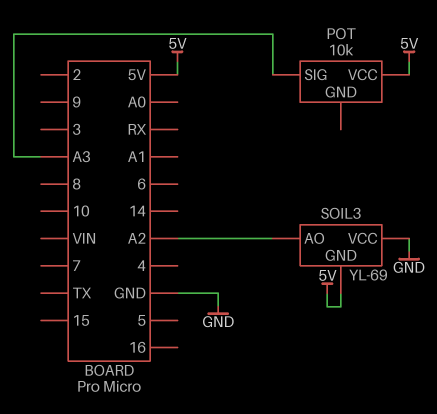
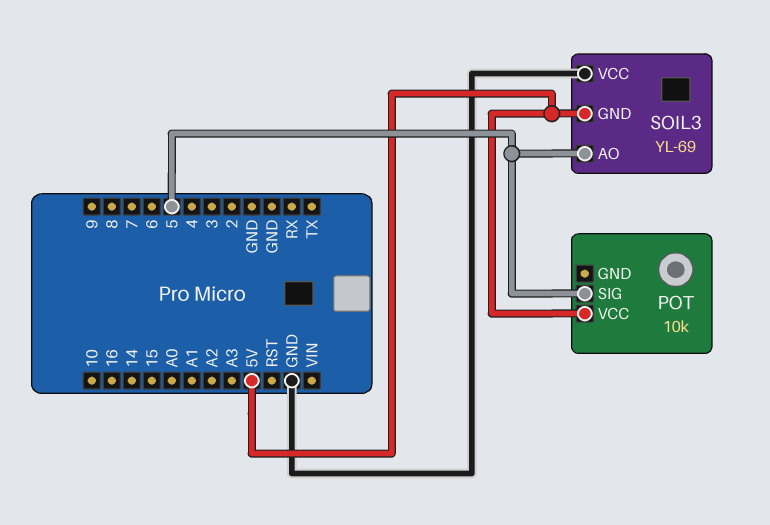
POT pin SIG: A3 -> 5
SOIL3 pin AO: A2 -> 5

